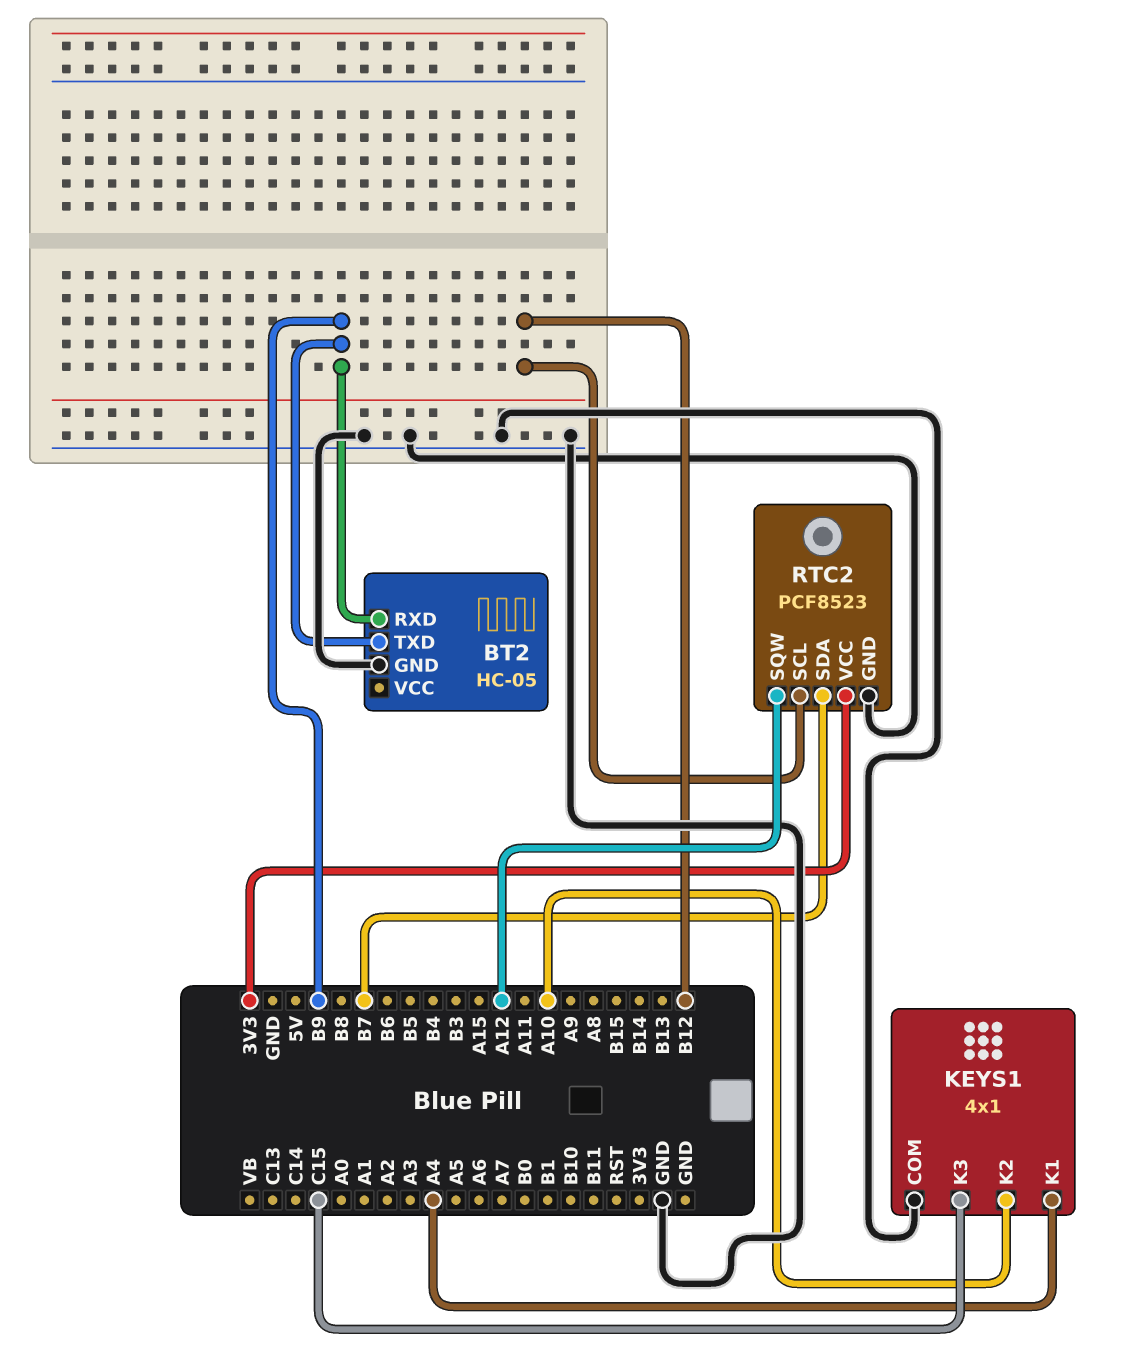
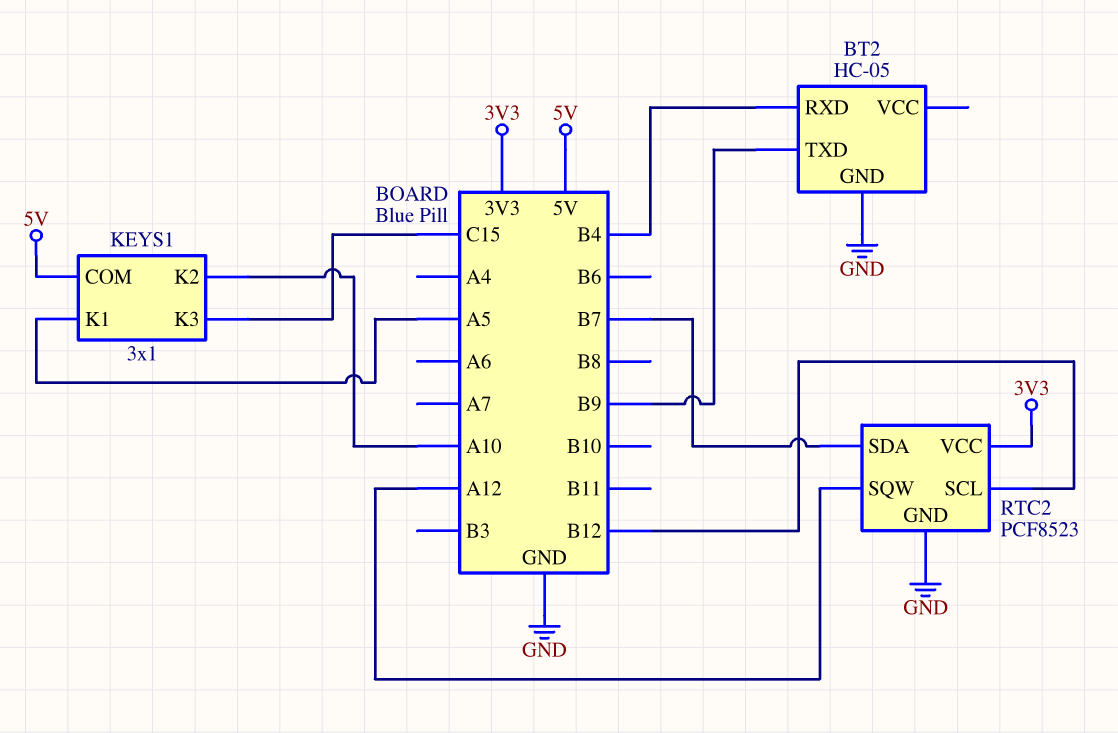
BT2 pin RXD: B9 -> B4
KEYS1: 4x1 -> 3x1
KEYS1 pin COM: GND -> 5V
KEYS1 pin K1: A4 -> A5

